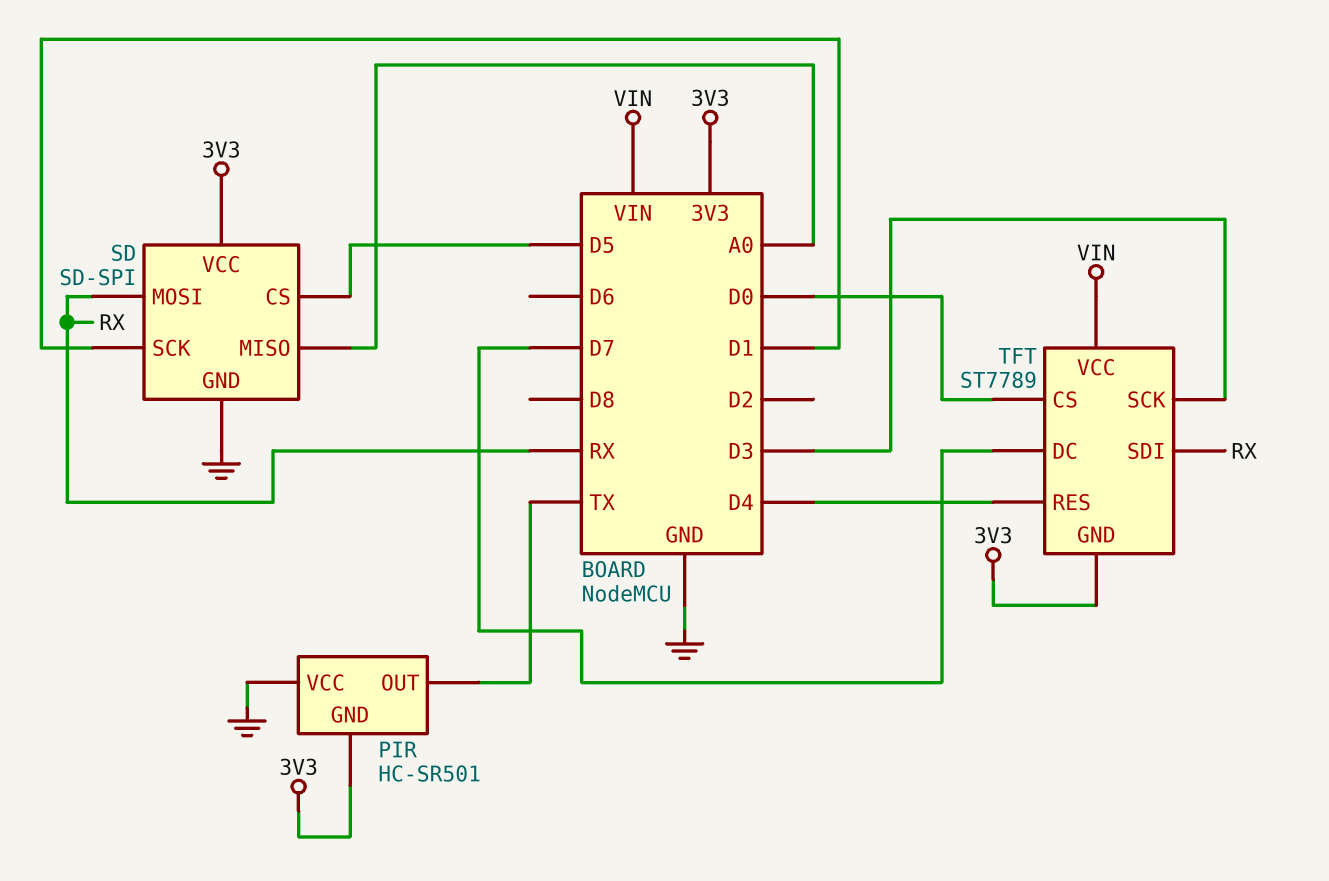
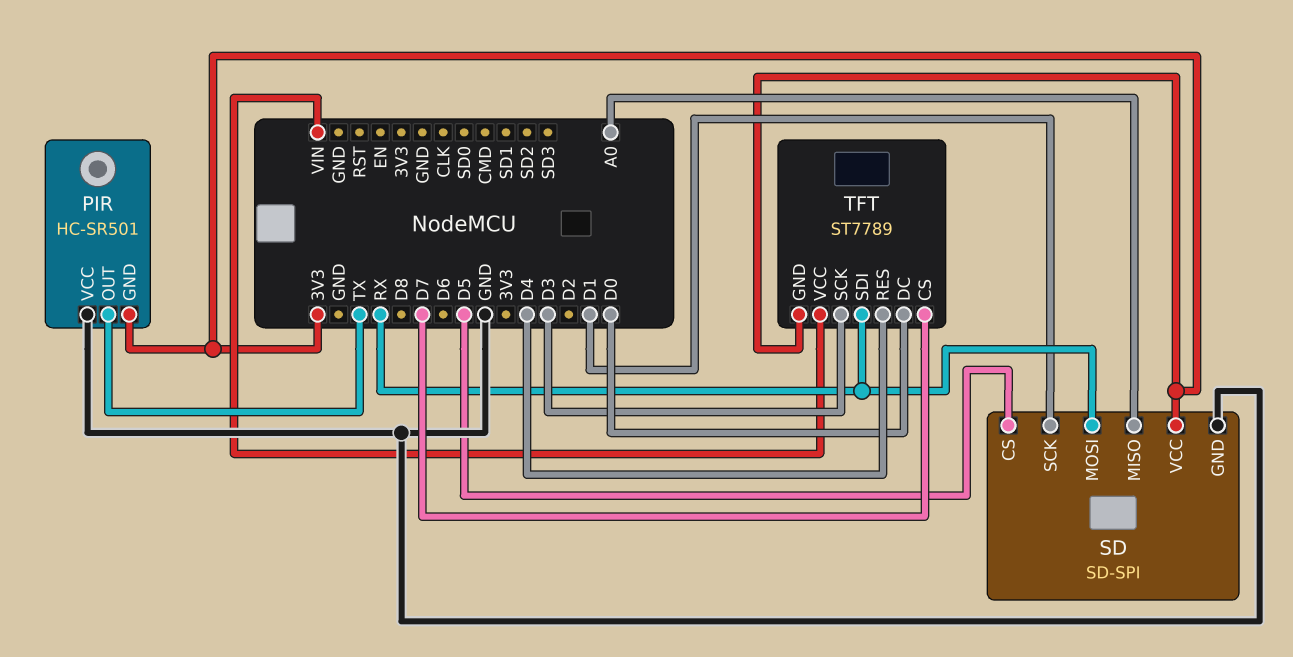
TFT pin CS: D0 -> D7
TFT pin DC: D7 -> D0

